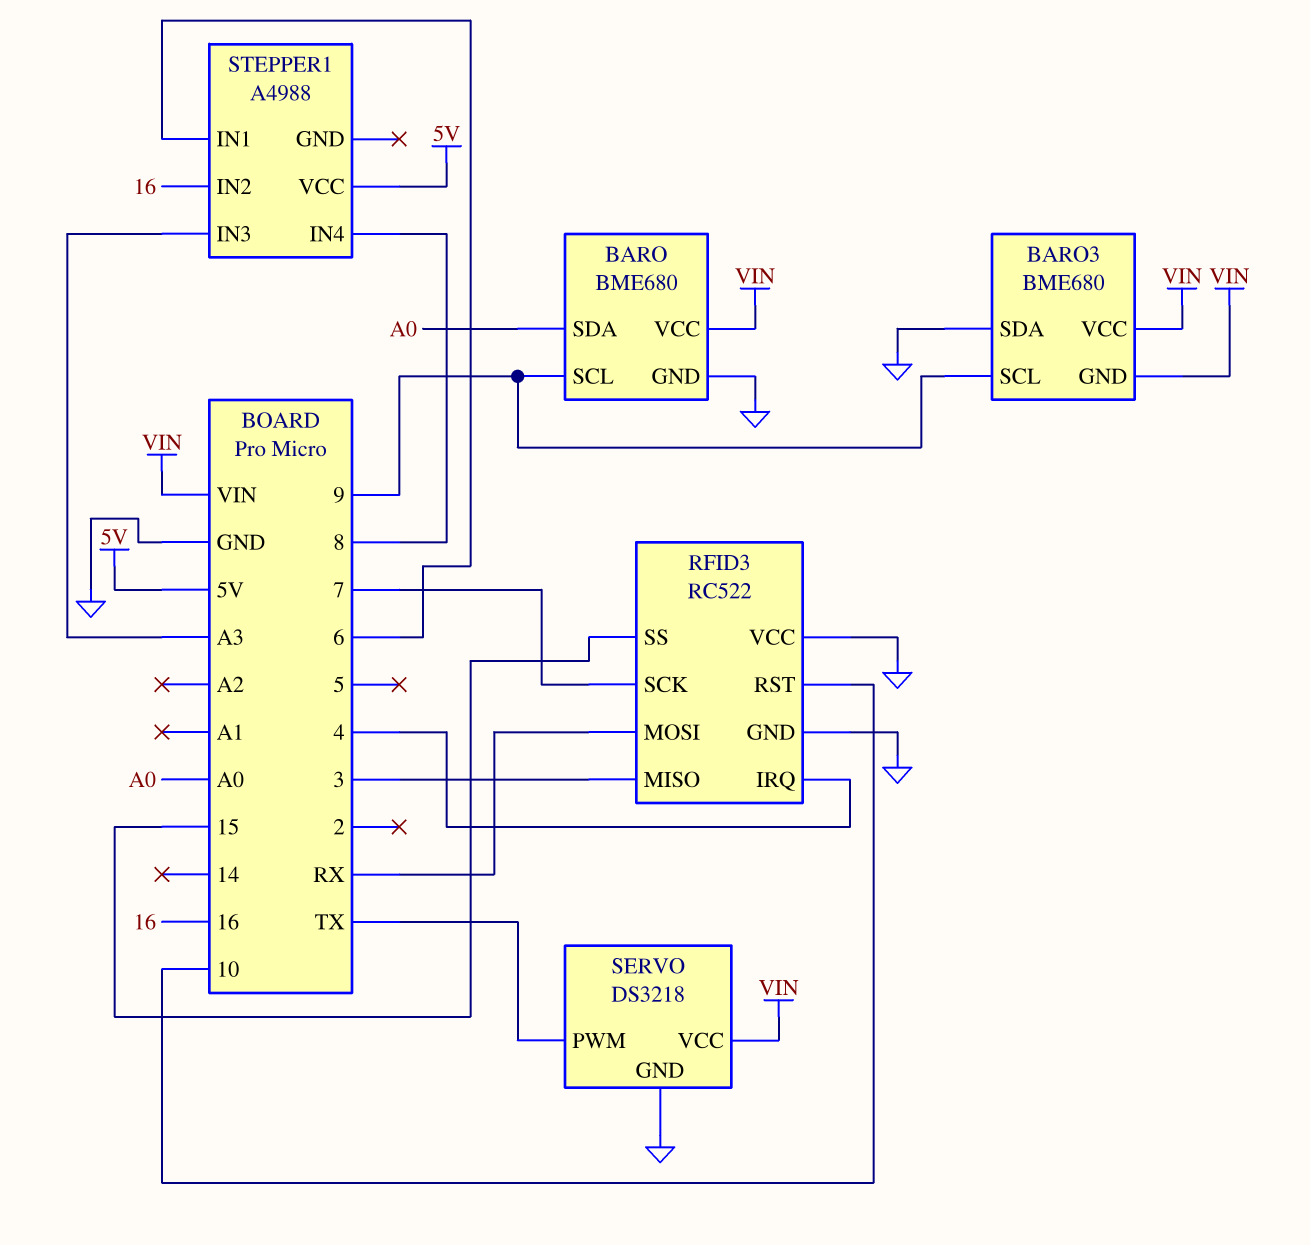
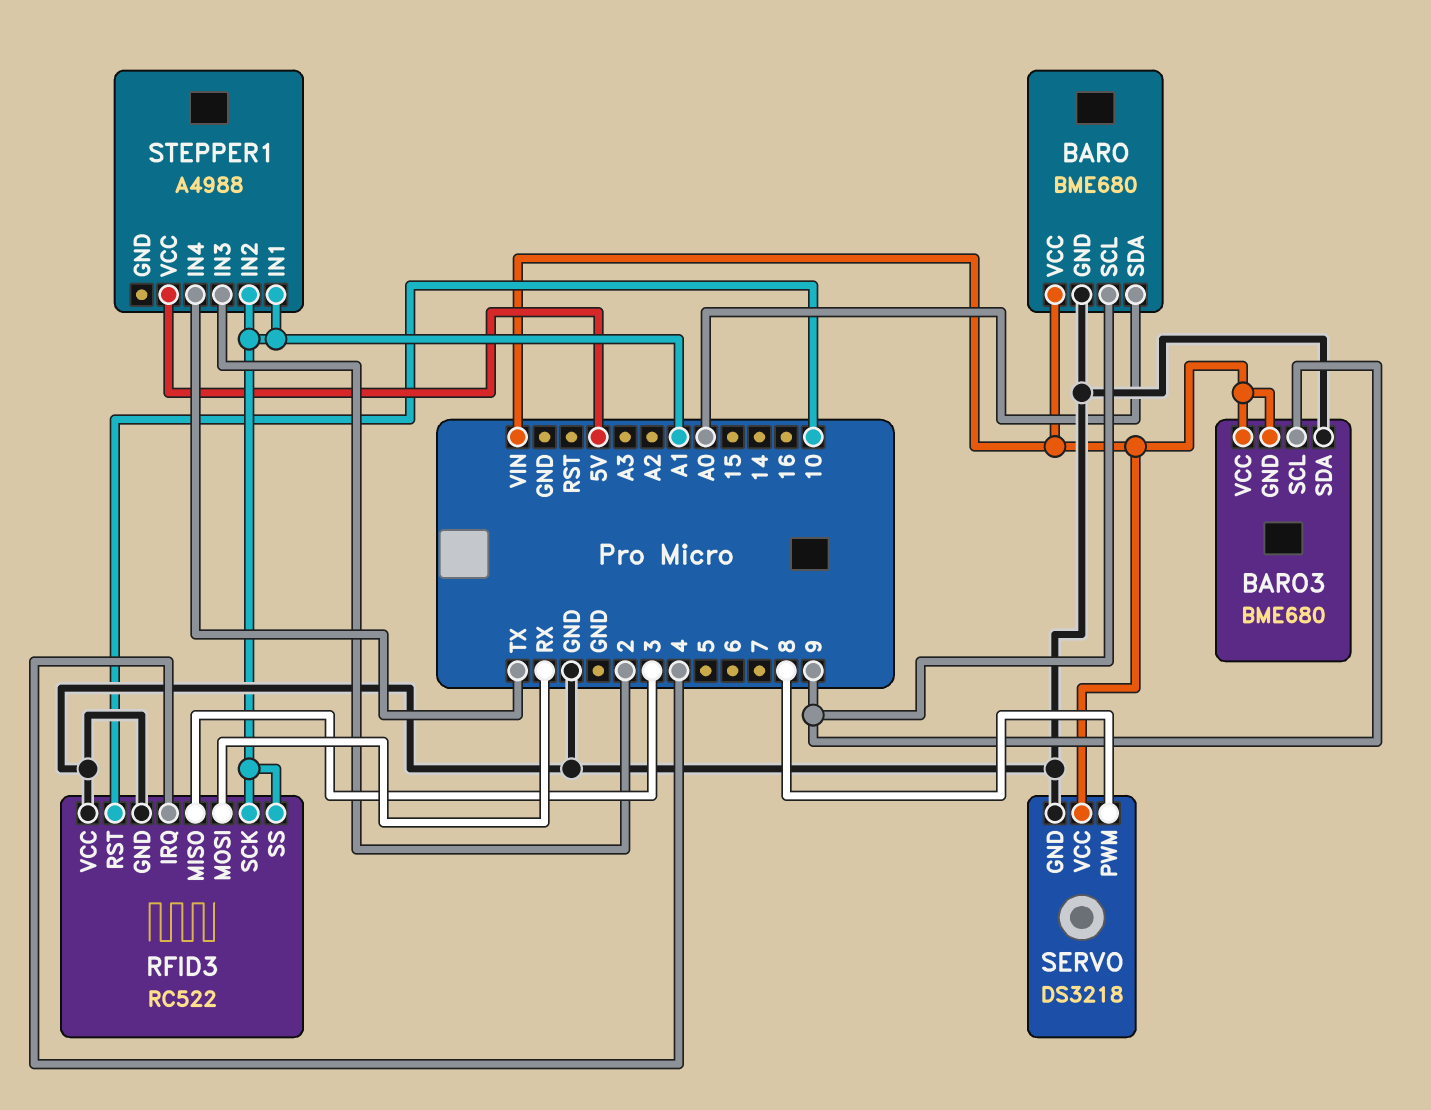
RFID3 pin SCK: 7 -> A1
RFID3 pin SS: 15 -> A1
SERVO pin PWM: TX -> 8
STEPPER1 pin IN1: 6 -> A1
STEPPER1 pin IN2: 16 -> A1
STEPPER1 pin IN3: A3 -> 2
STEPPER1 pin IN4: 8 -> TX

